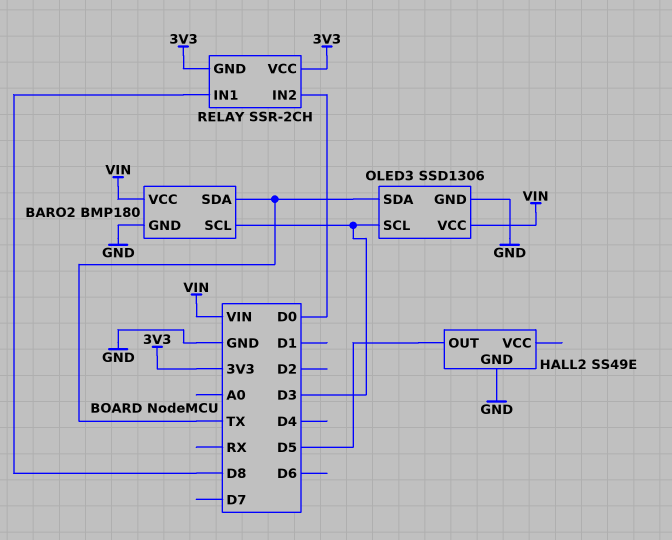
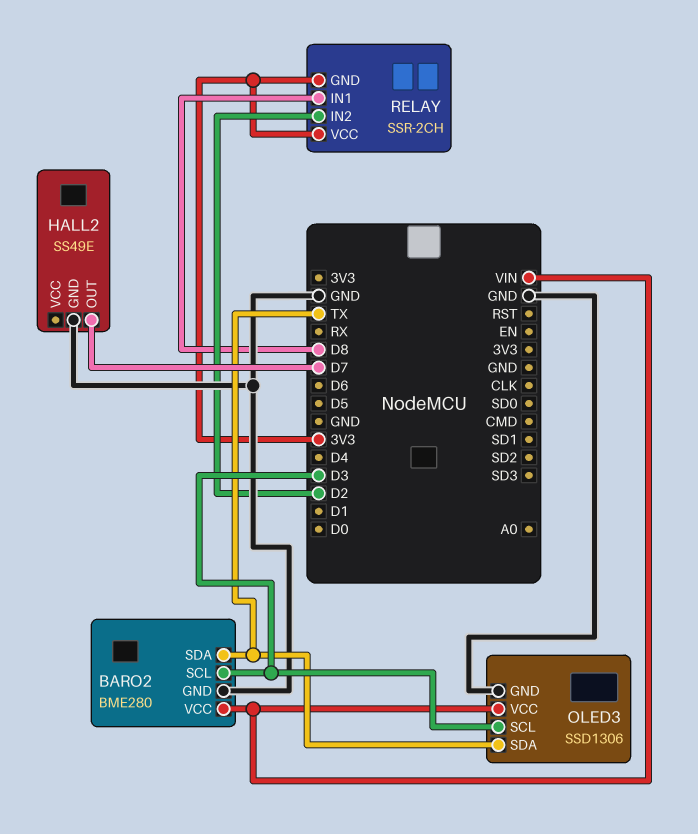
BARO2: BMP180 -> BME280
HALL2 pin OUT: D5 -> D7
RELAY pin IN2: D0 -> D2

